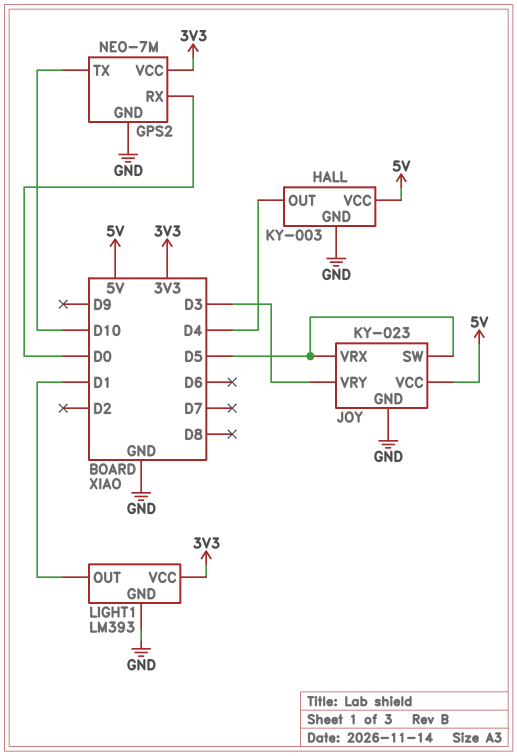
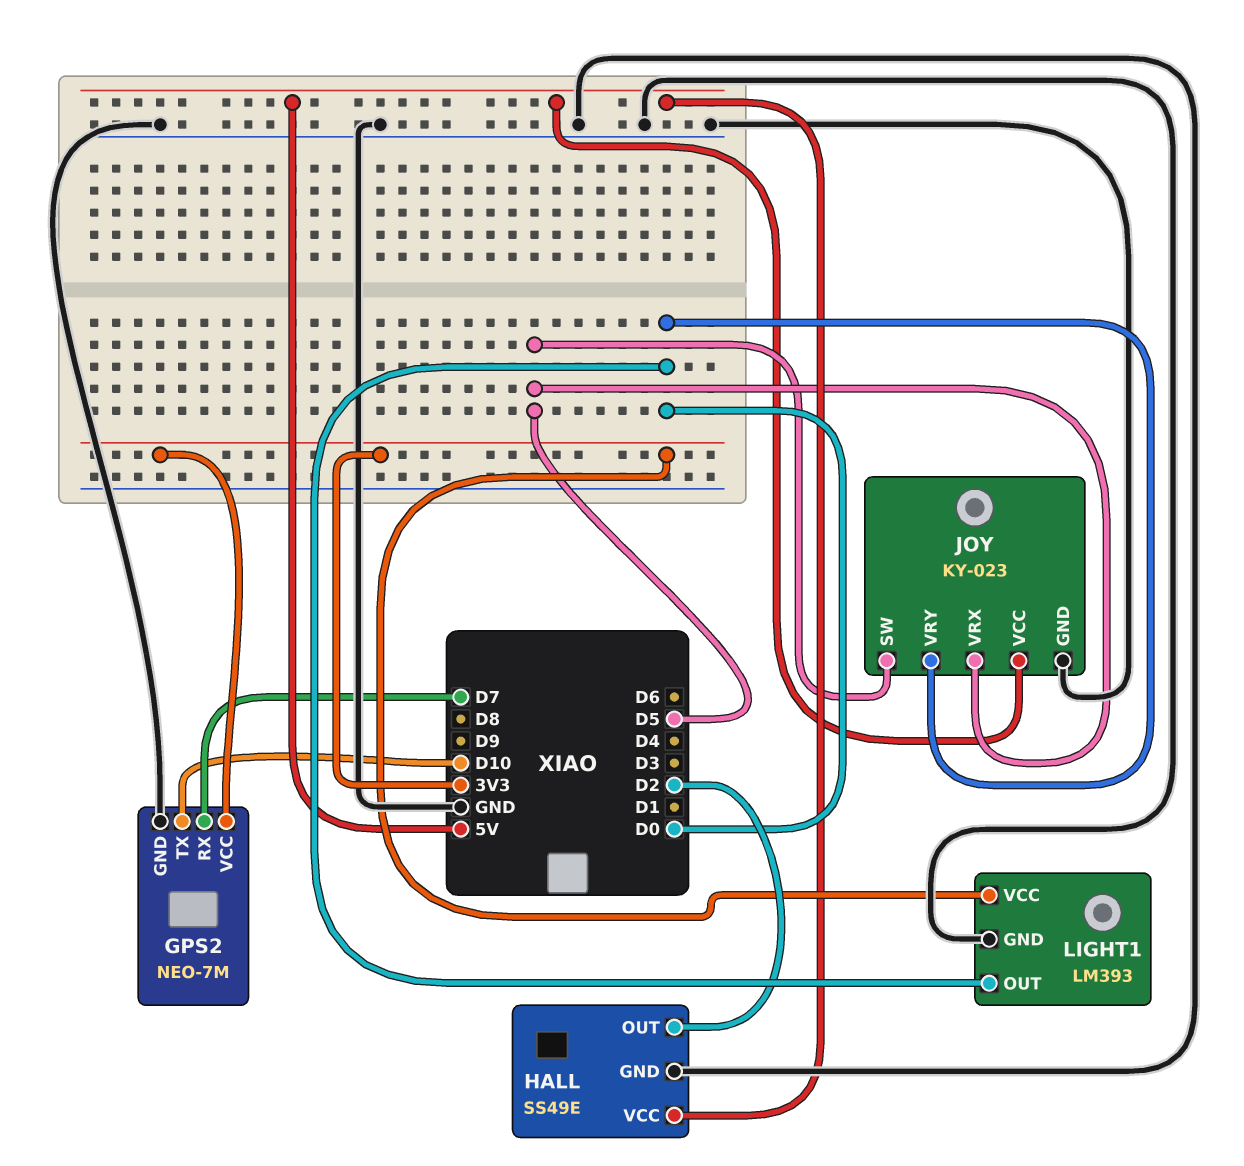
GPS2 pin RX: D0 -> D7
HALL: KY-003 -> SS49E
HALL pin OUT: D4 -> D2
JOY pin VRY: D3 -> D0
LIGHT1 pin OUT: D1 -> D0

